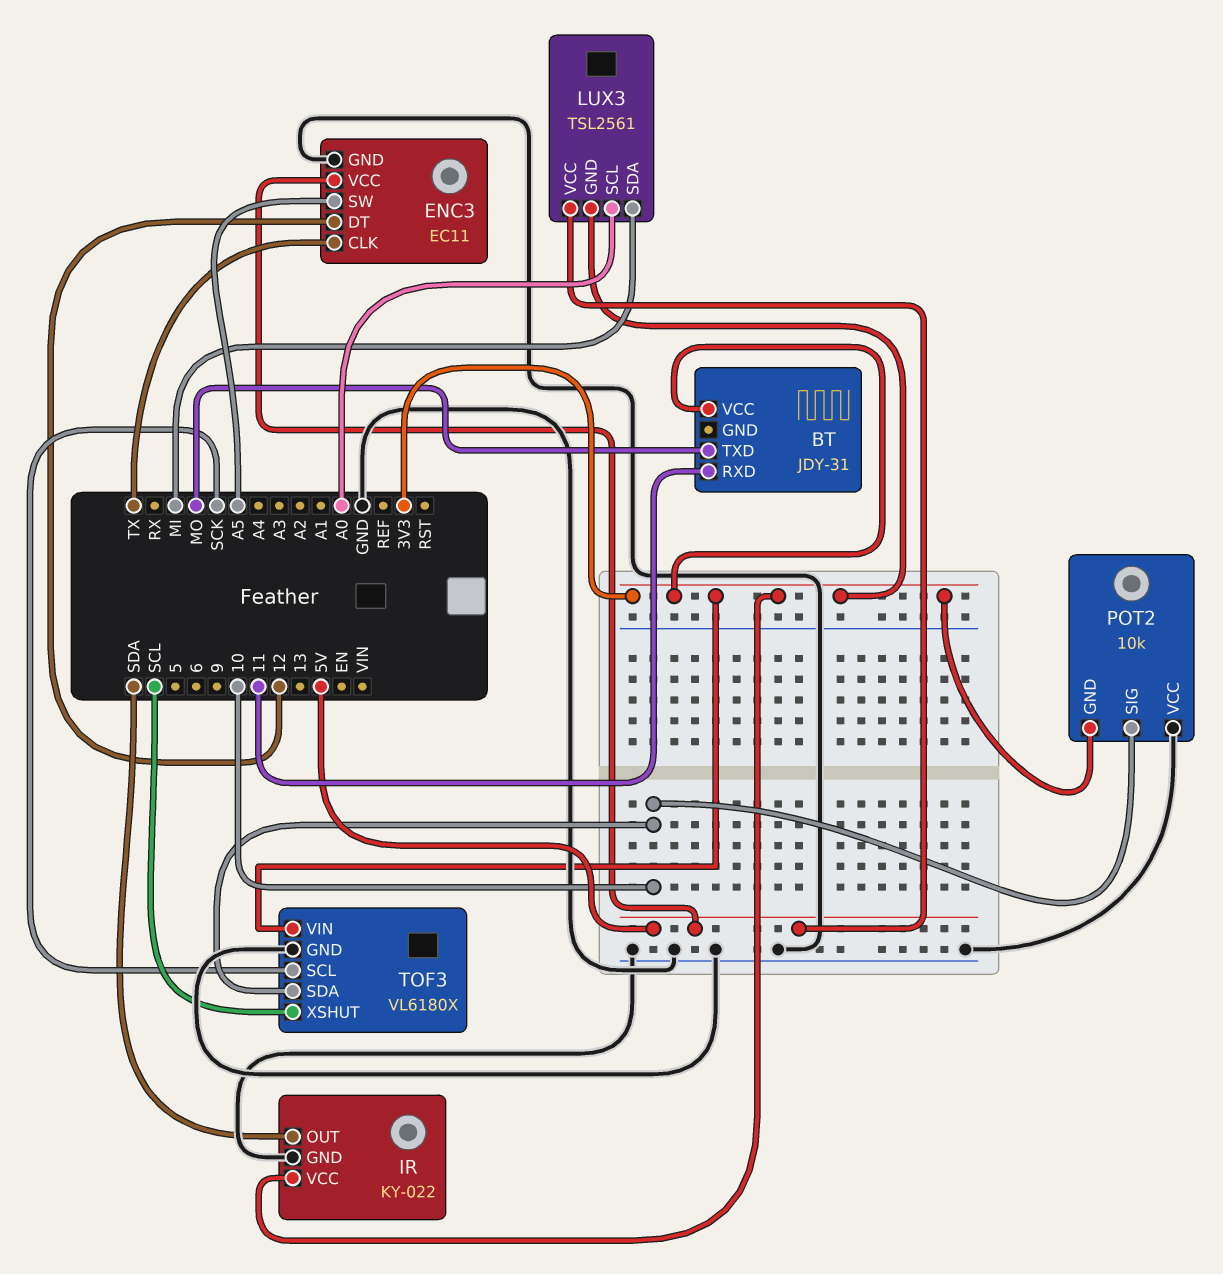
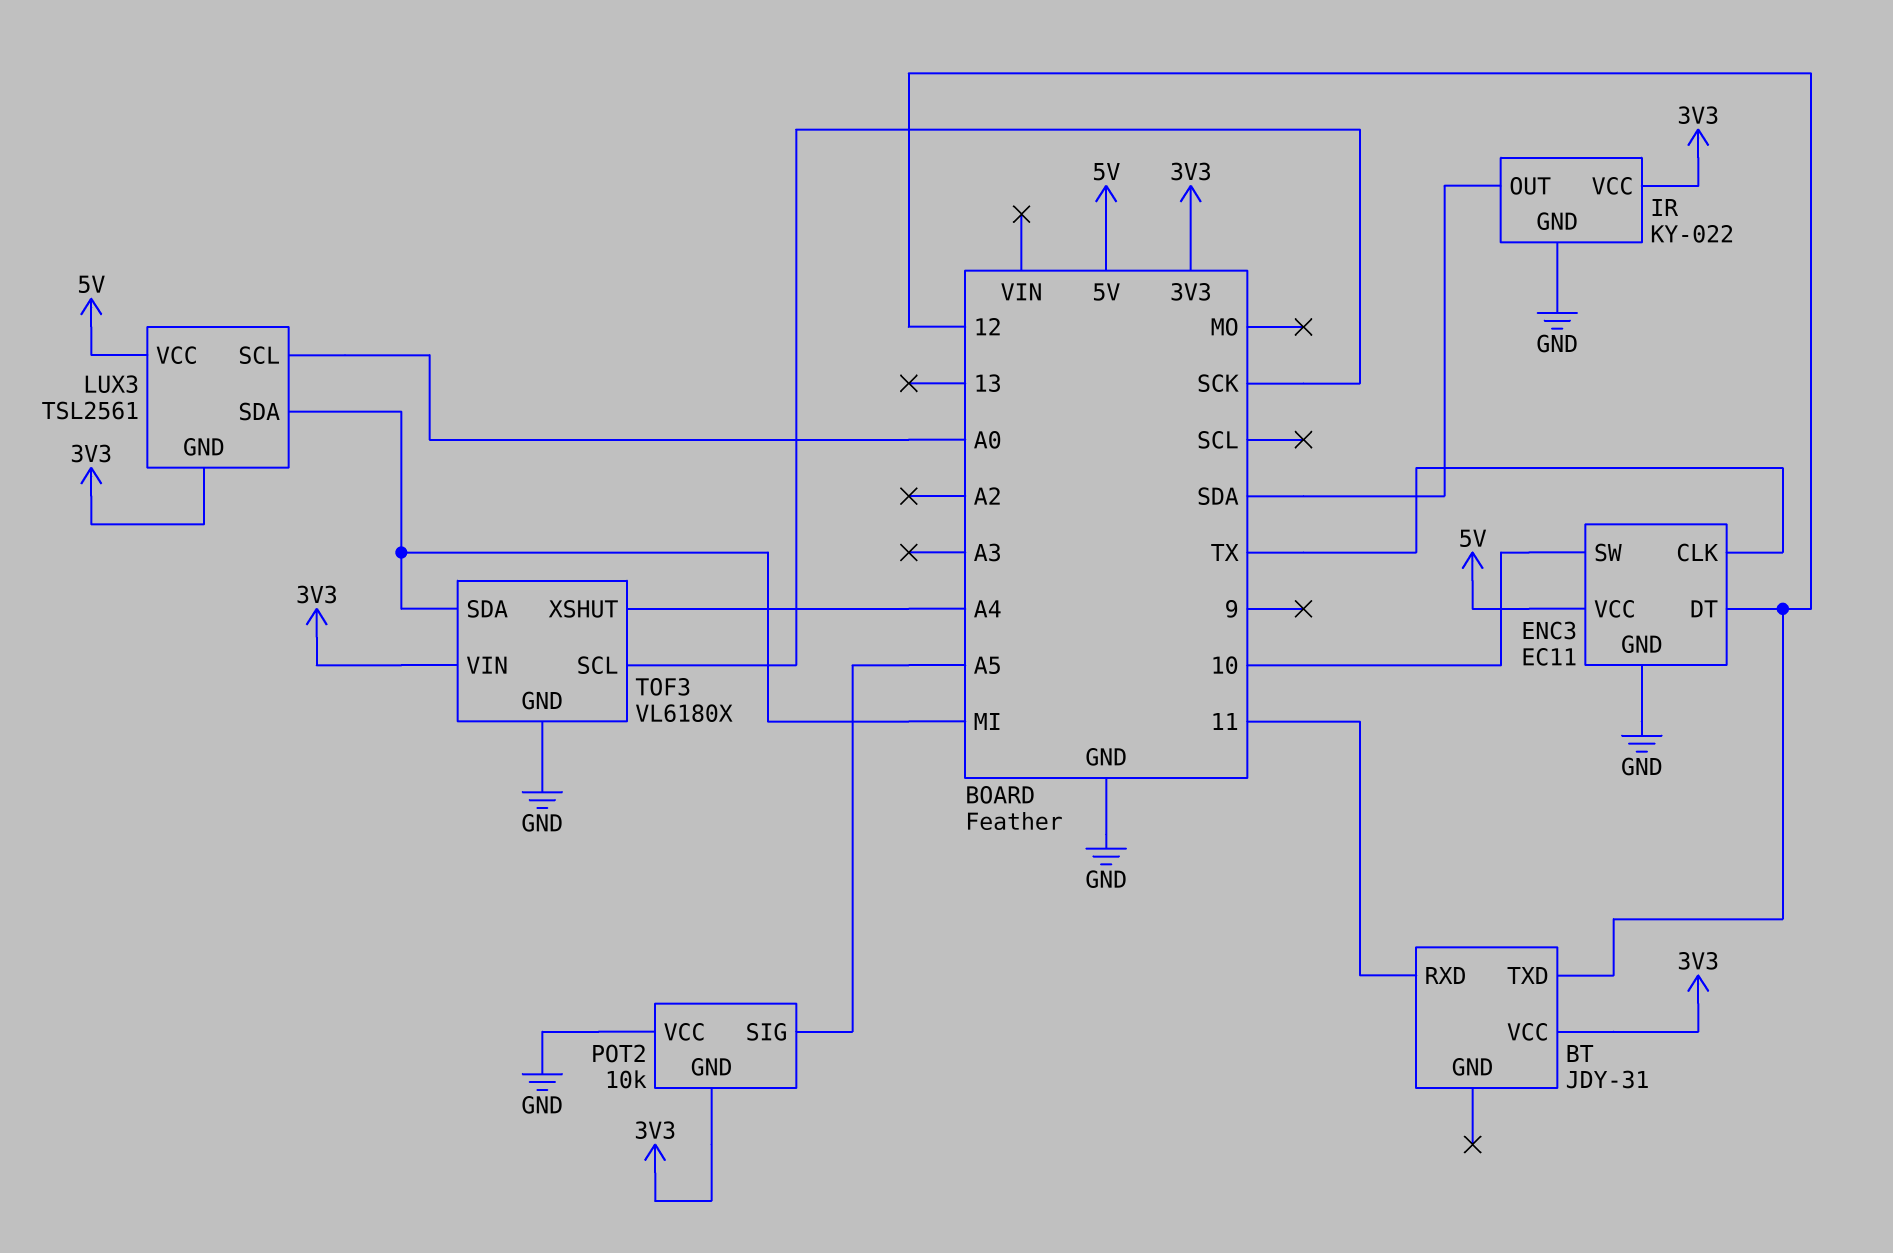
BT pin TXD: MO -> 12
ENC3 pin SW: A5 -> 10
POT2 pin SIG: 10 -> A5
TOF3 pin SDA: 10 -> MI
TOF3 pin XSHUT: SCL -> A4

